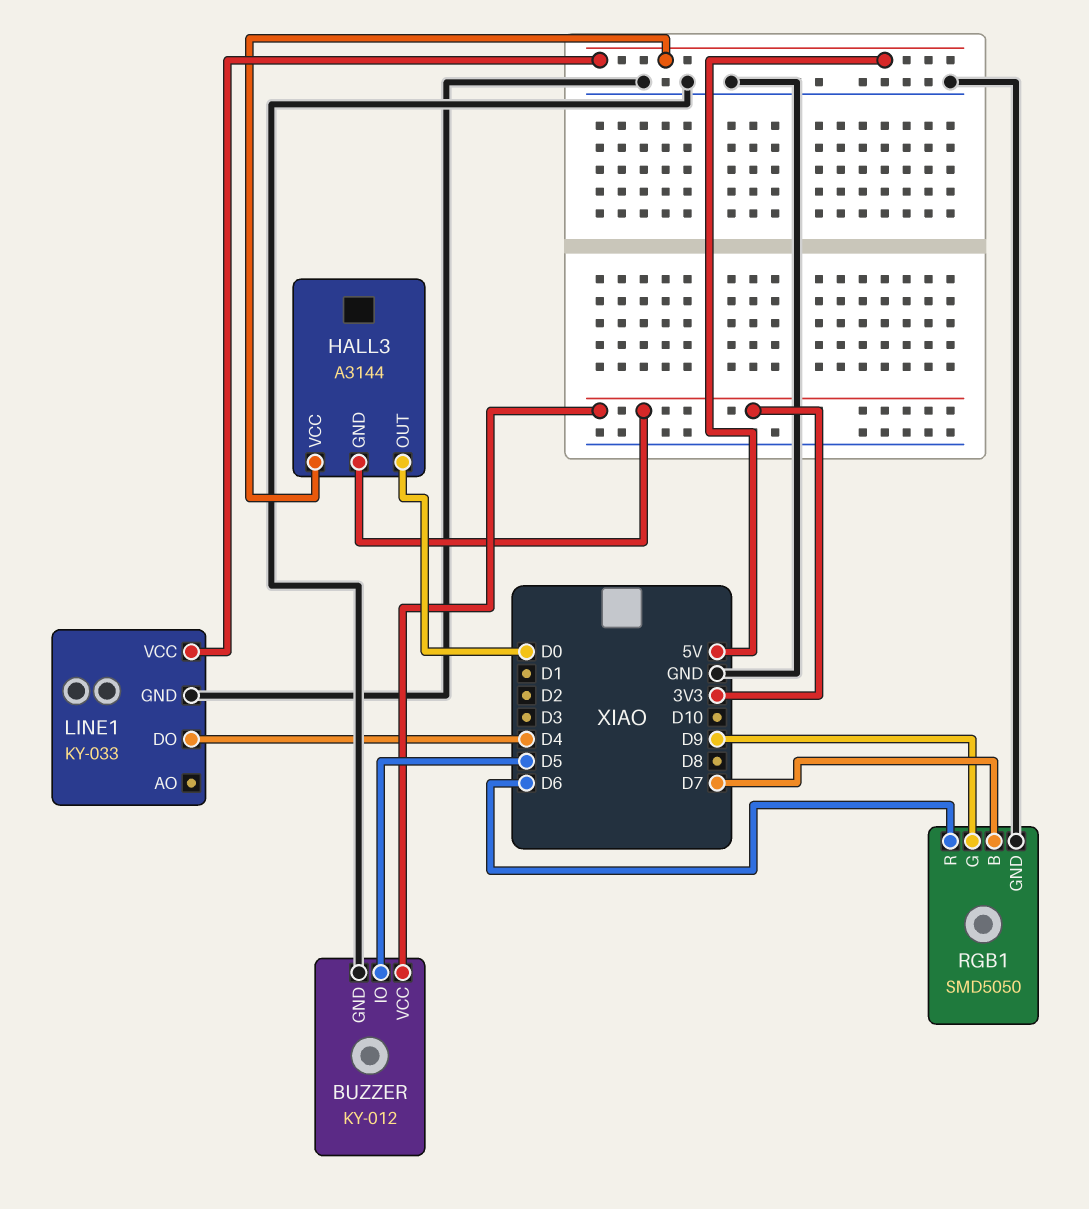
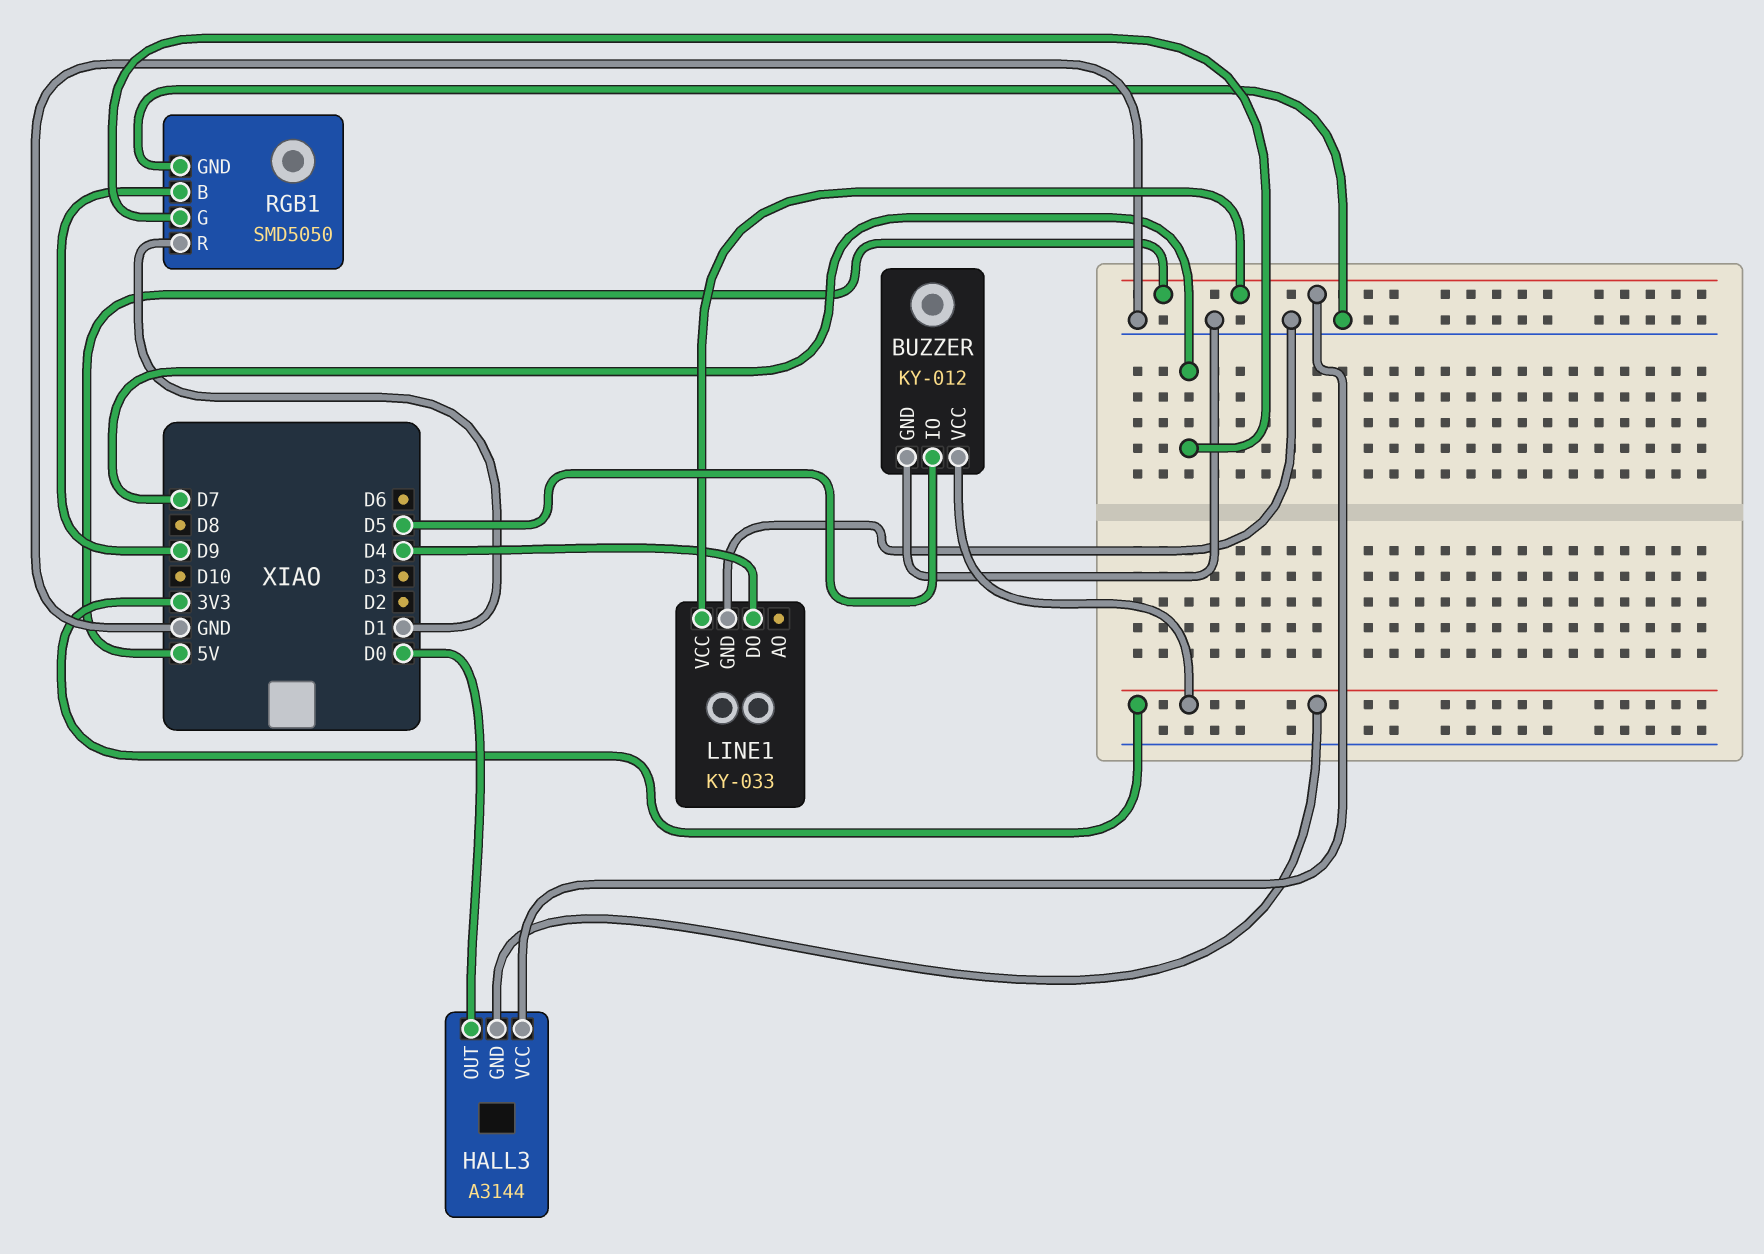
RGB1 pin B: D7 -> D9
RGB1 pin G: D9 -> D7
RGB1 pin R: D6 -> D1

